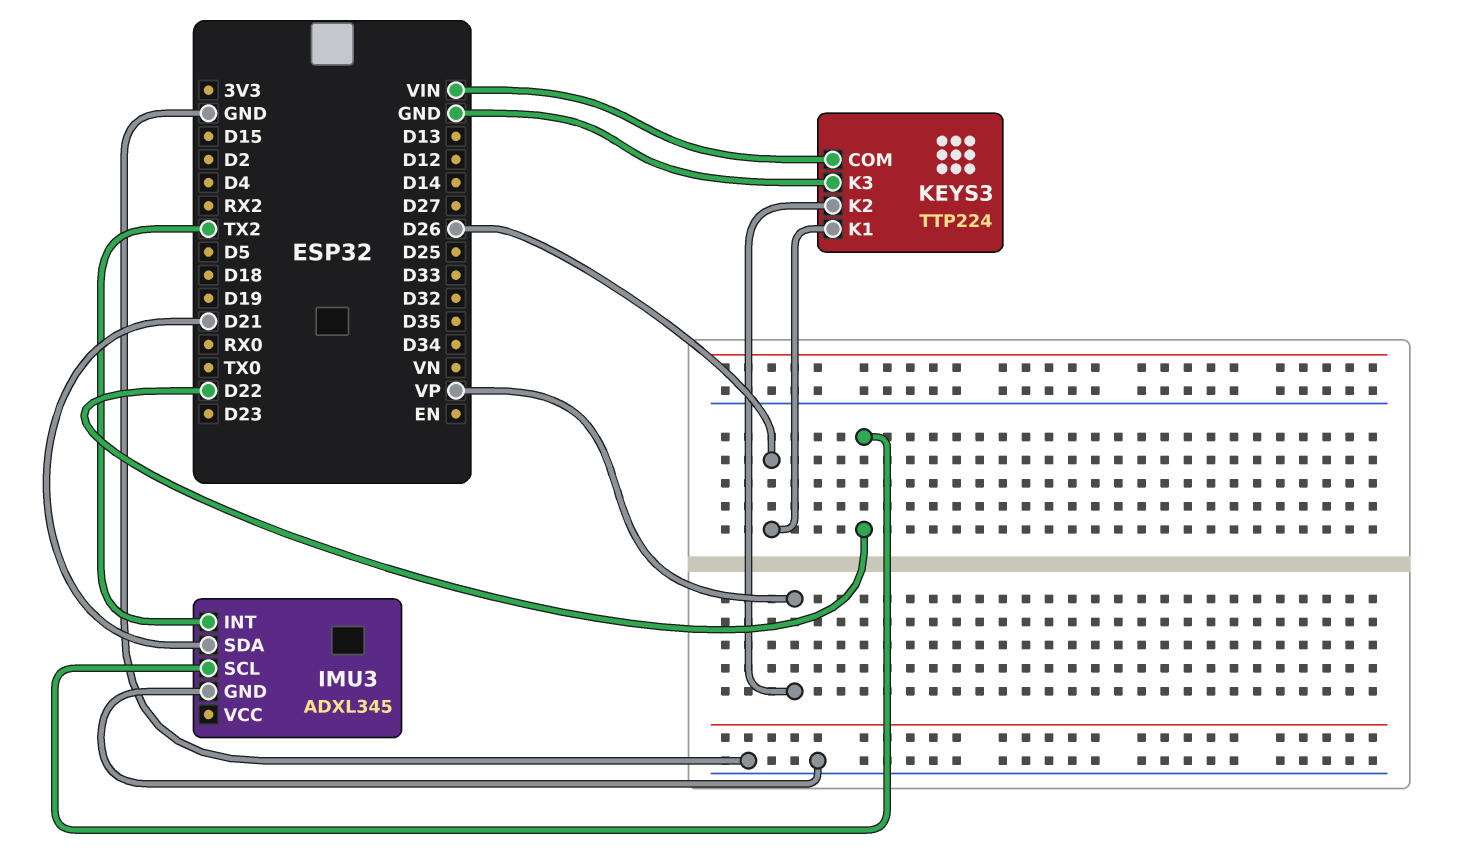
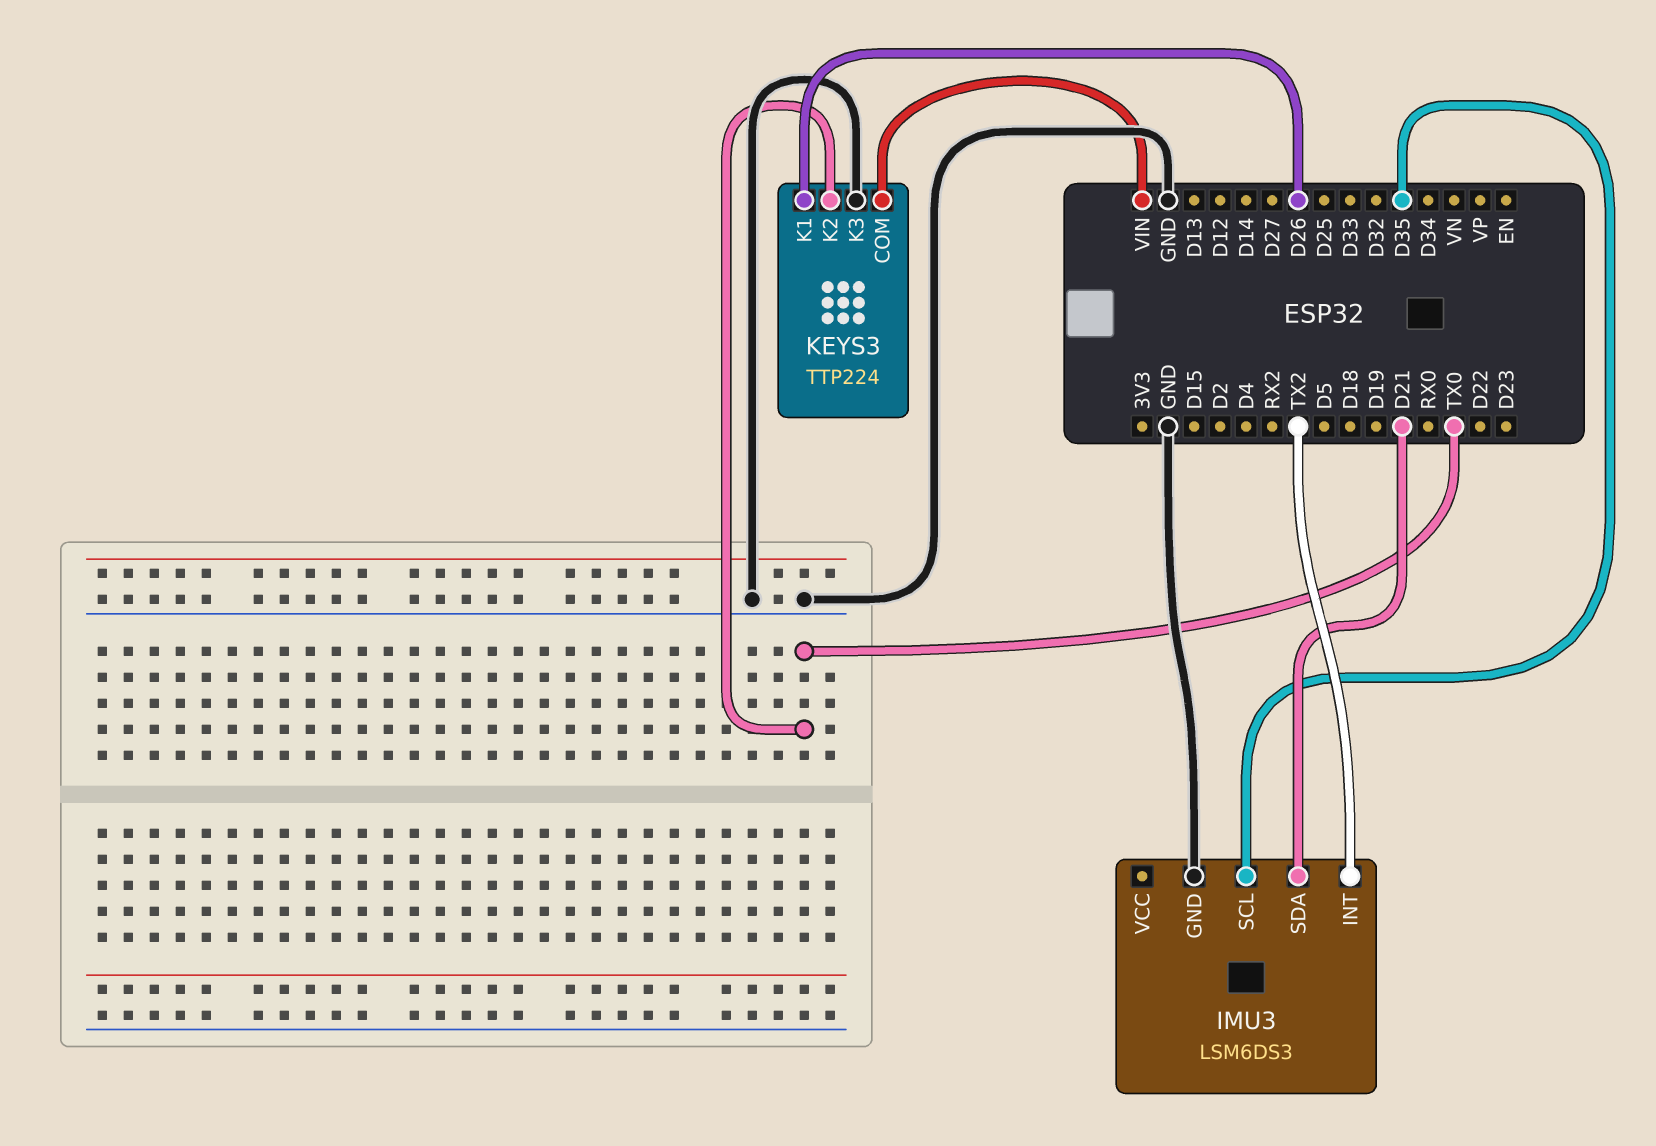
IMU3: ADXL345 -> LSM6DS3
IMU3 pin SCL: D22 -> D35
KEYS3 pin K2: VP -> TX0

